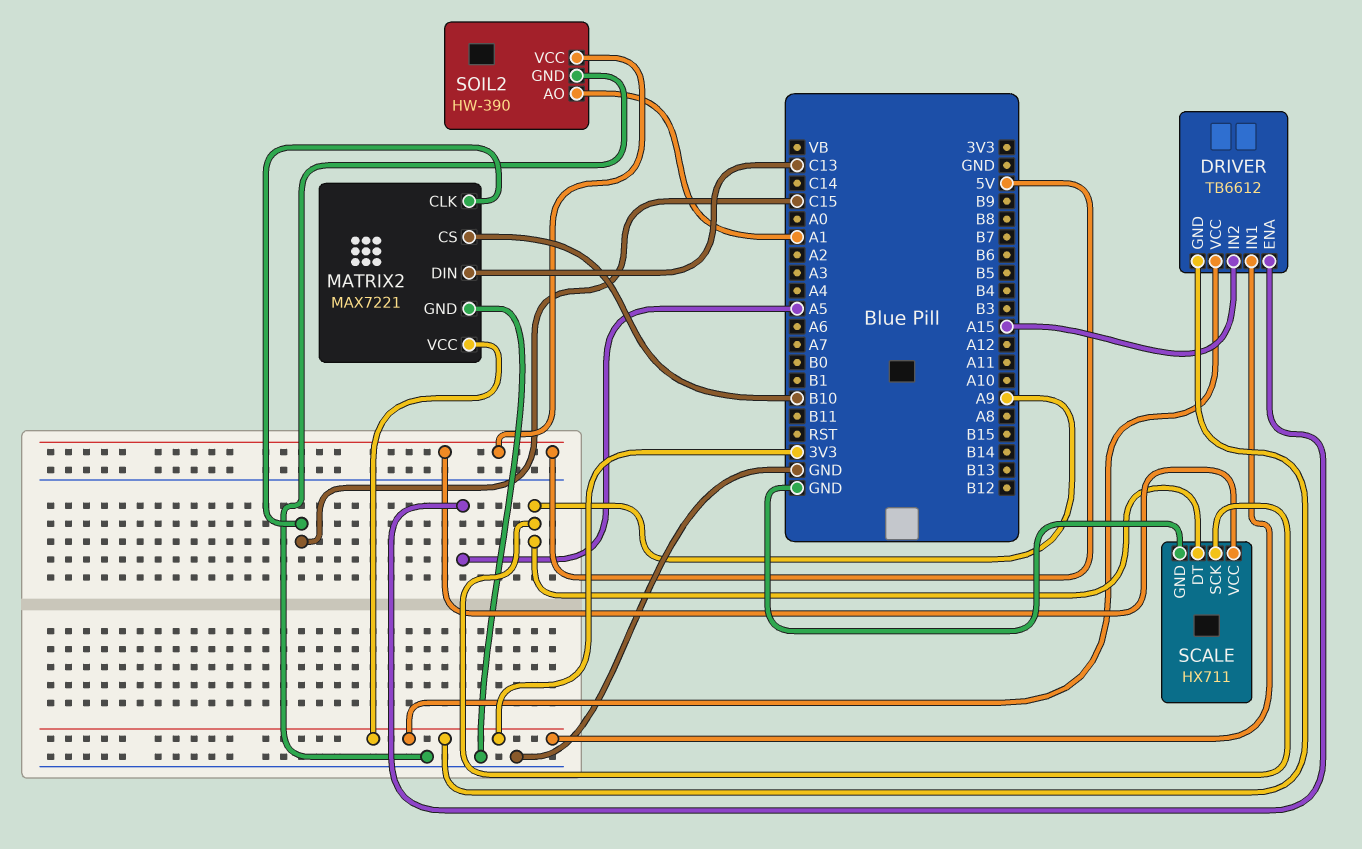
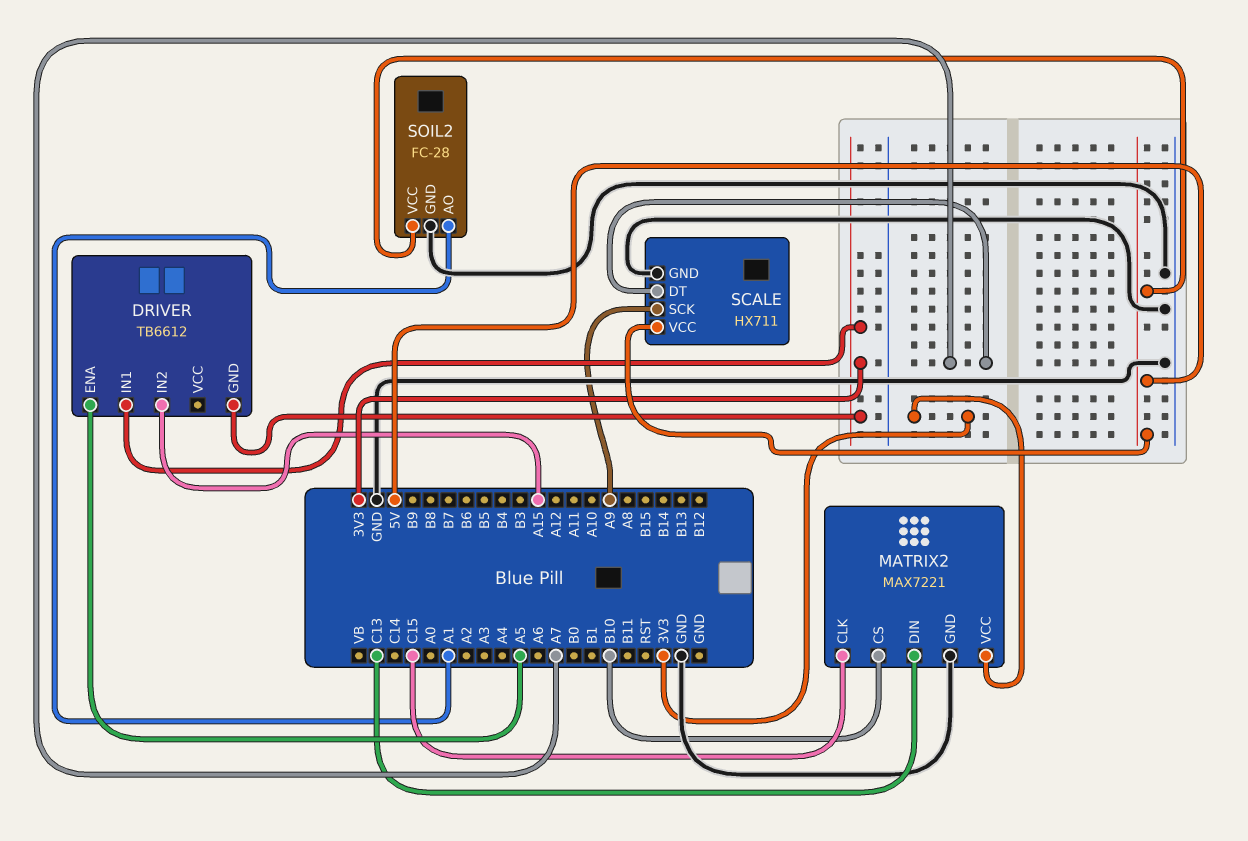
DRIVER pin VCC: 3V3 -> none
SCALE pin DT: A9 -> A7
SOIL2: HW-390 -> FC-28

